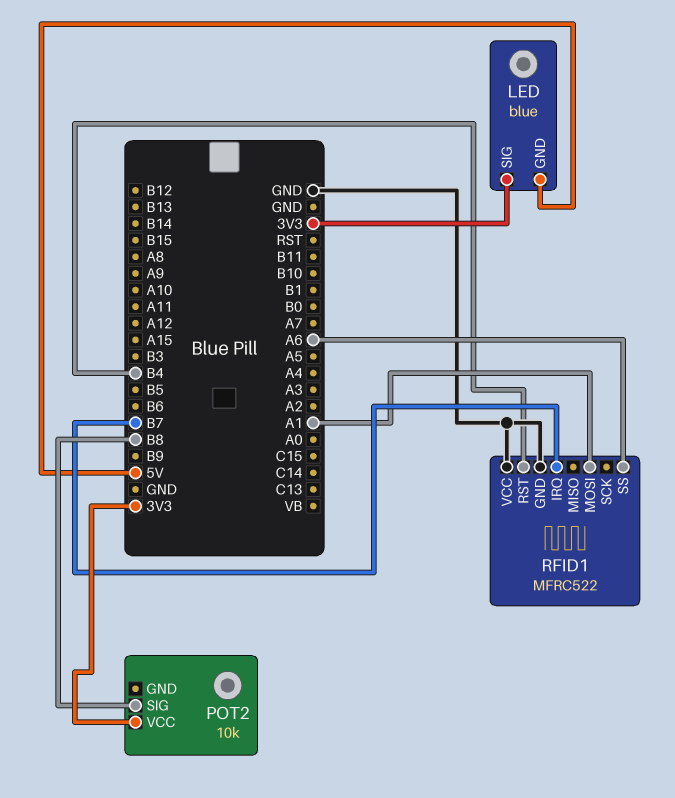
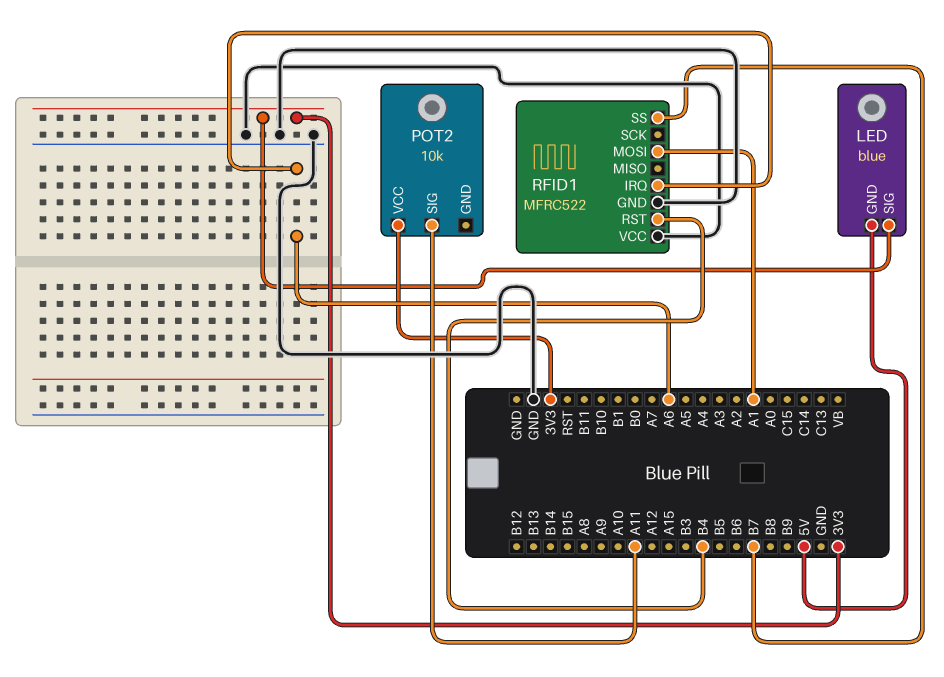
POT2 pin SIG: B8 -> A11
RFID1 pin IRQ: B7 -> A6
RFID1 pin SS: A6 -> B7

